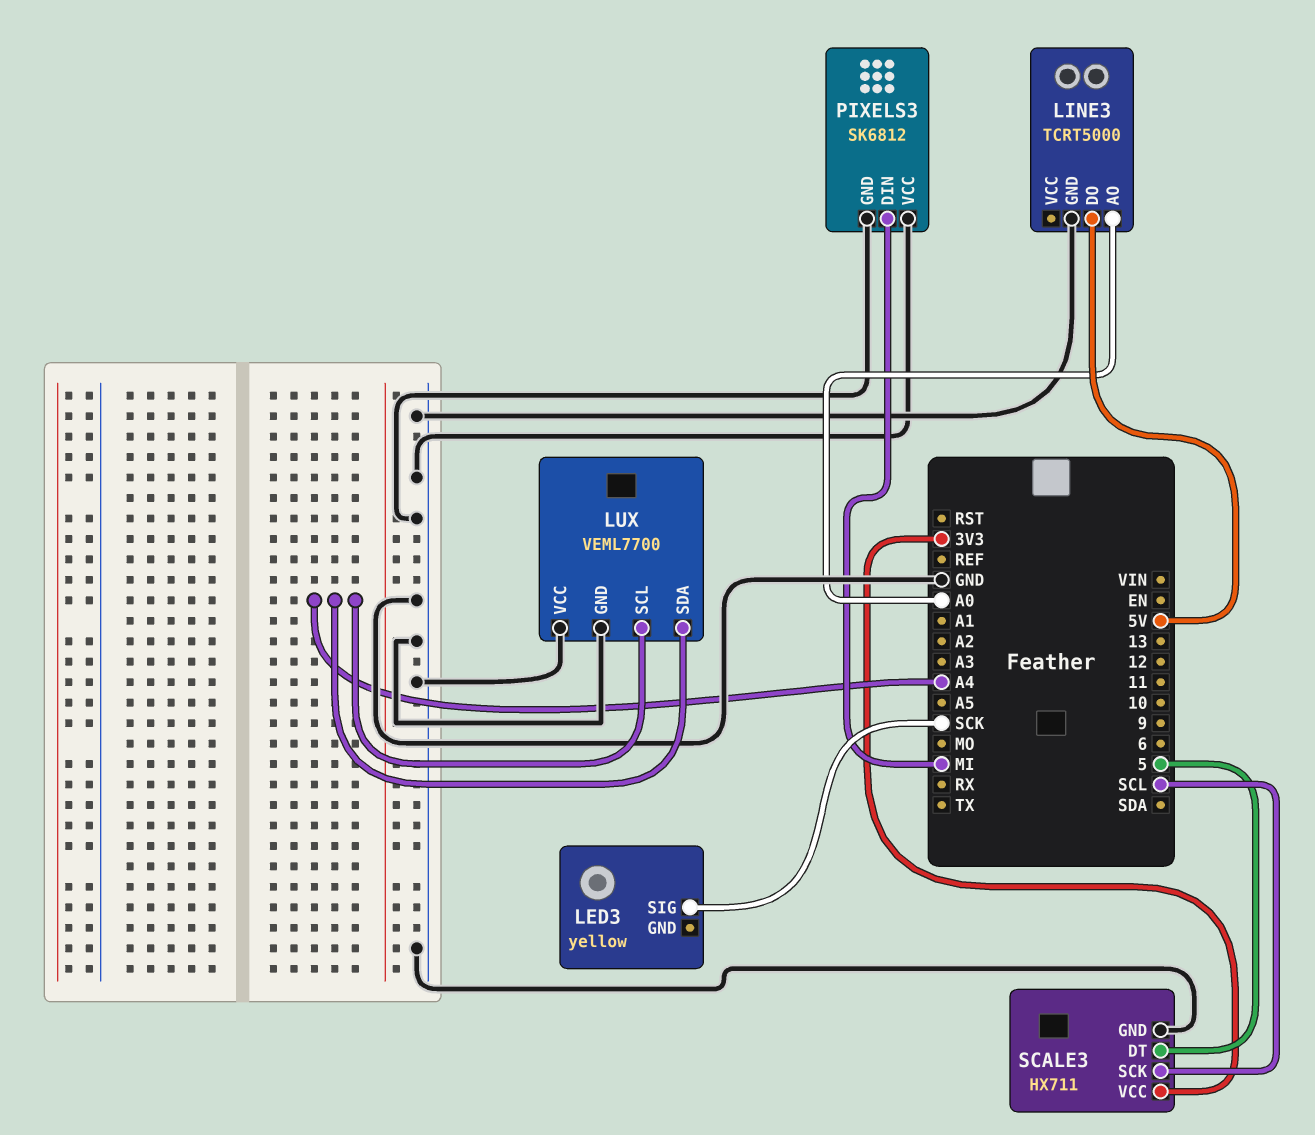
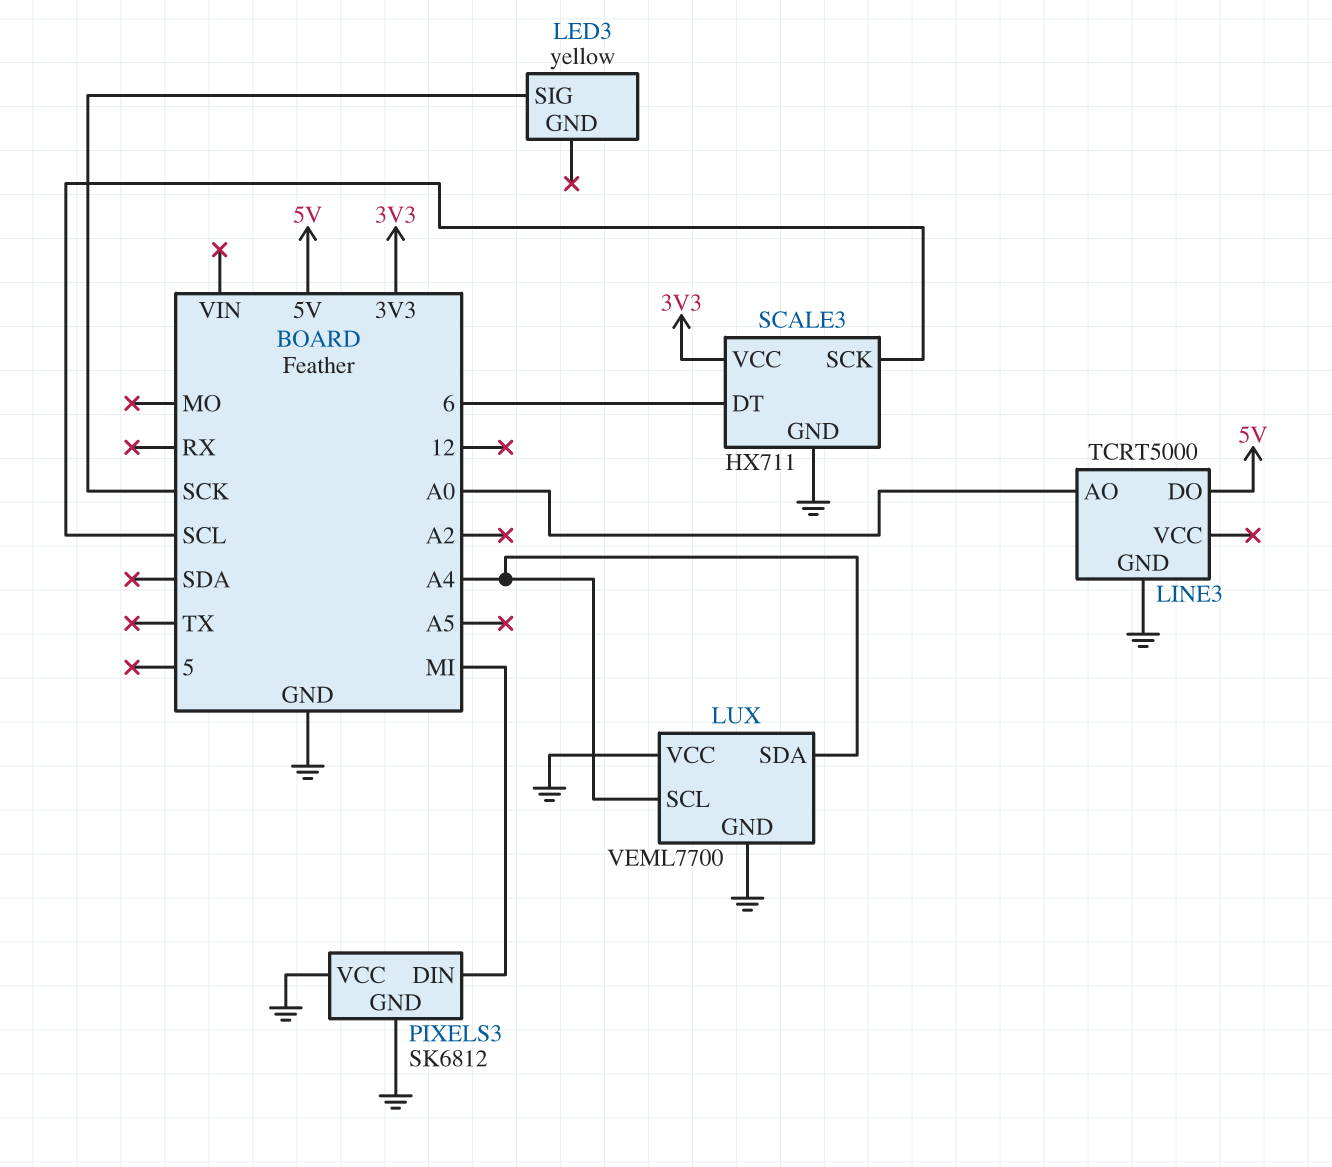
SCALE3 pin DT: 5 -> 6

